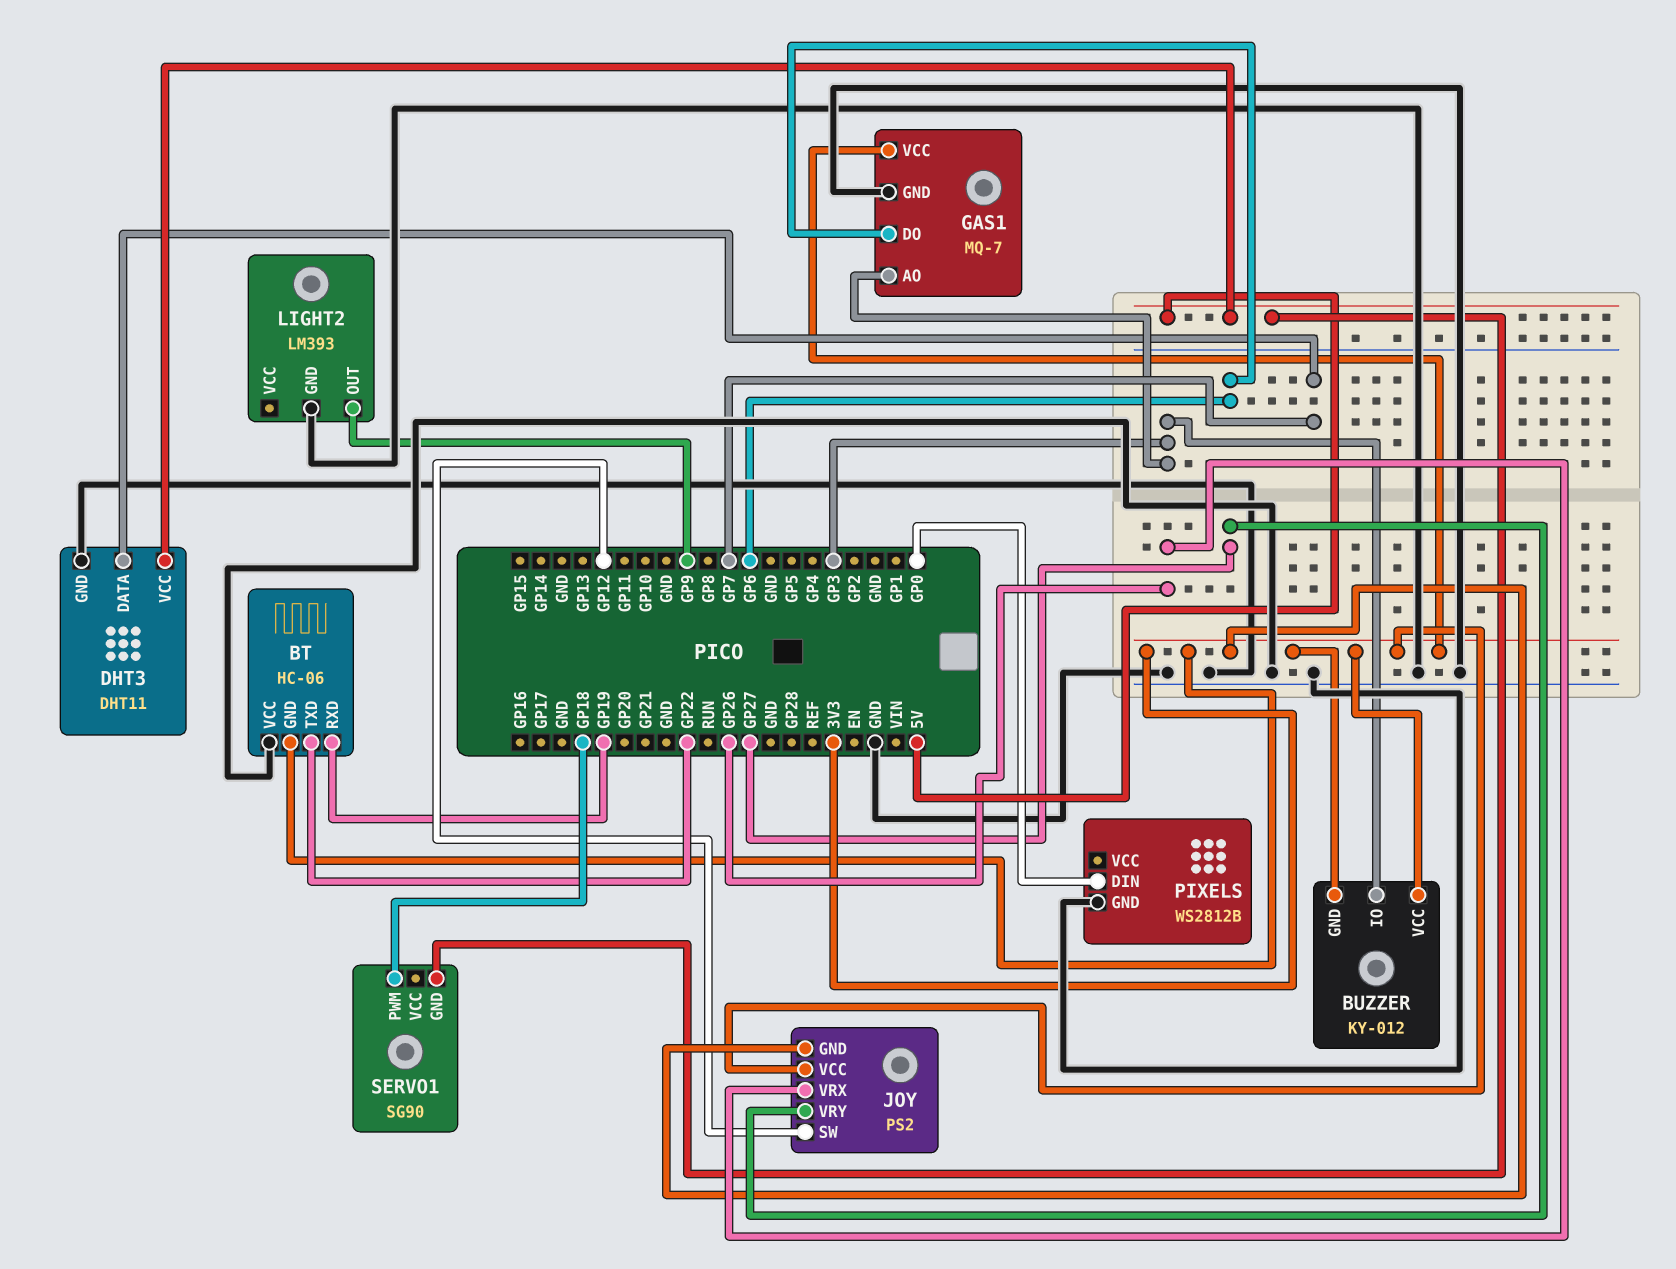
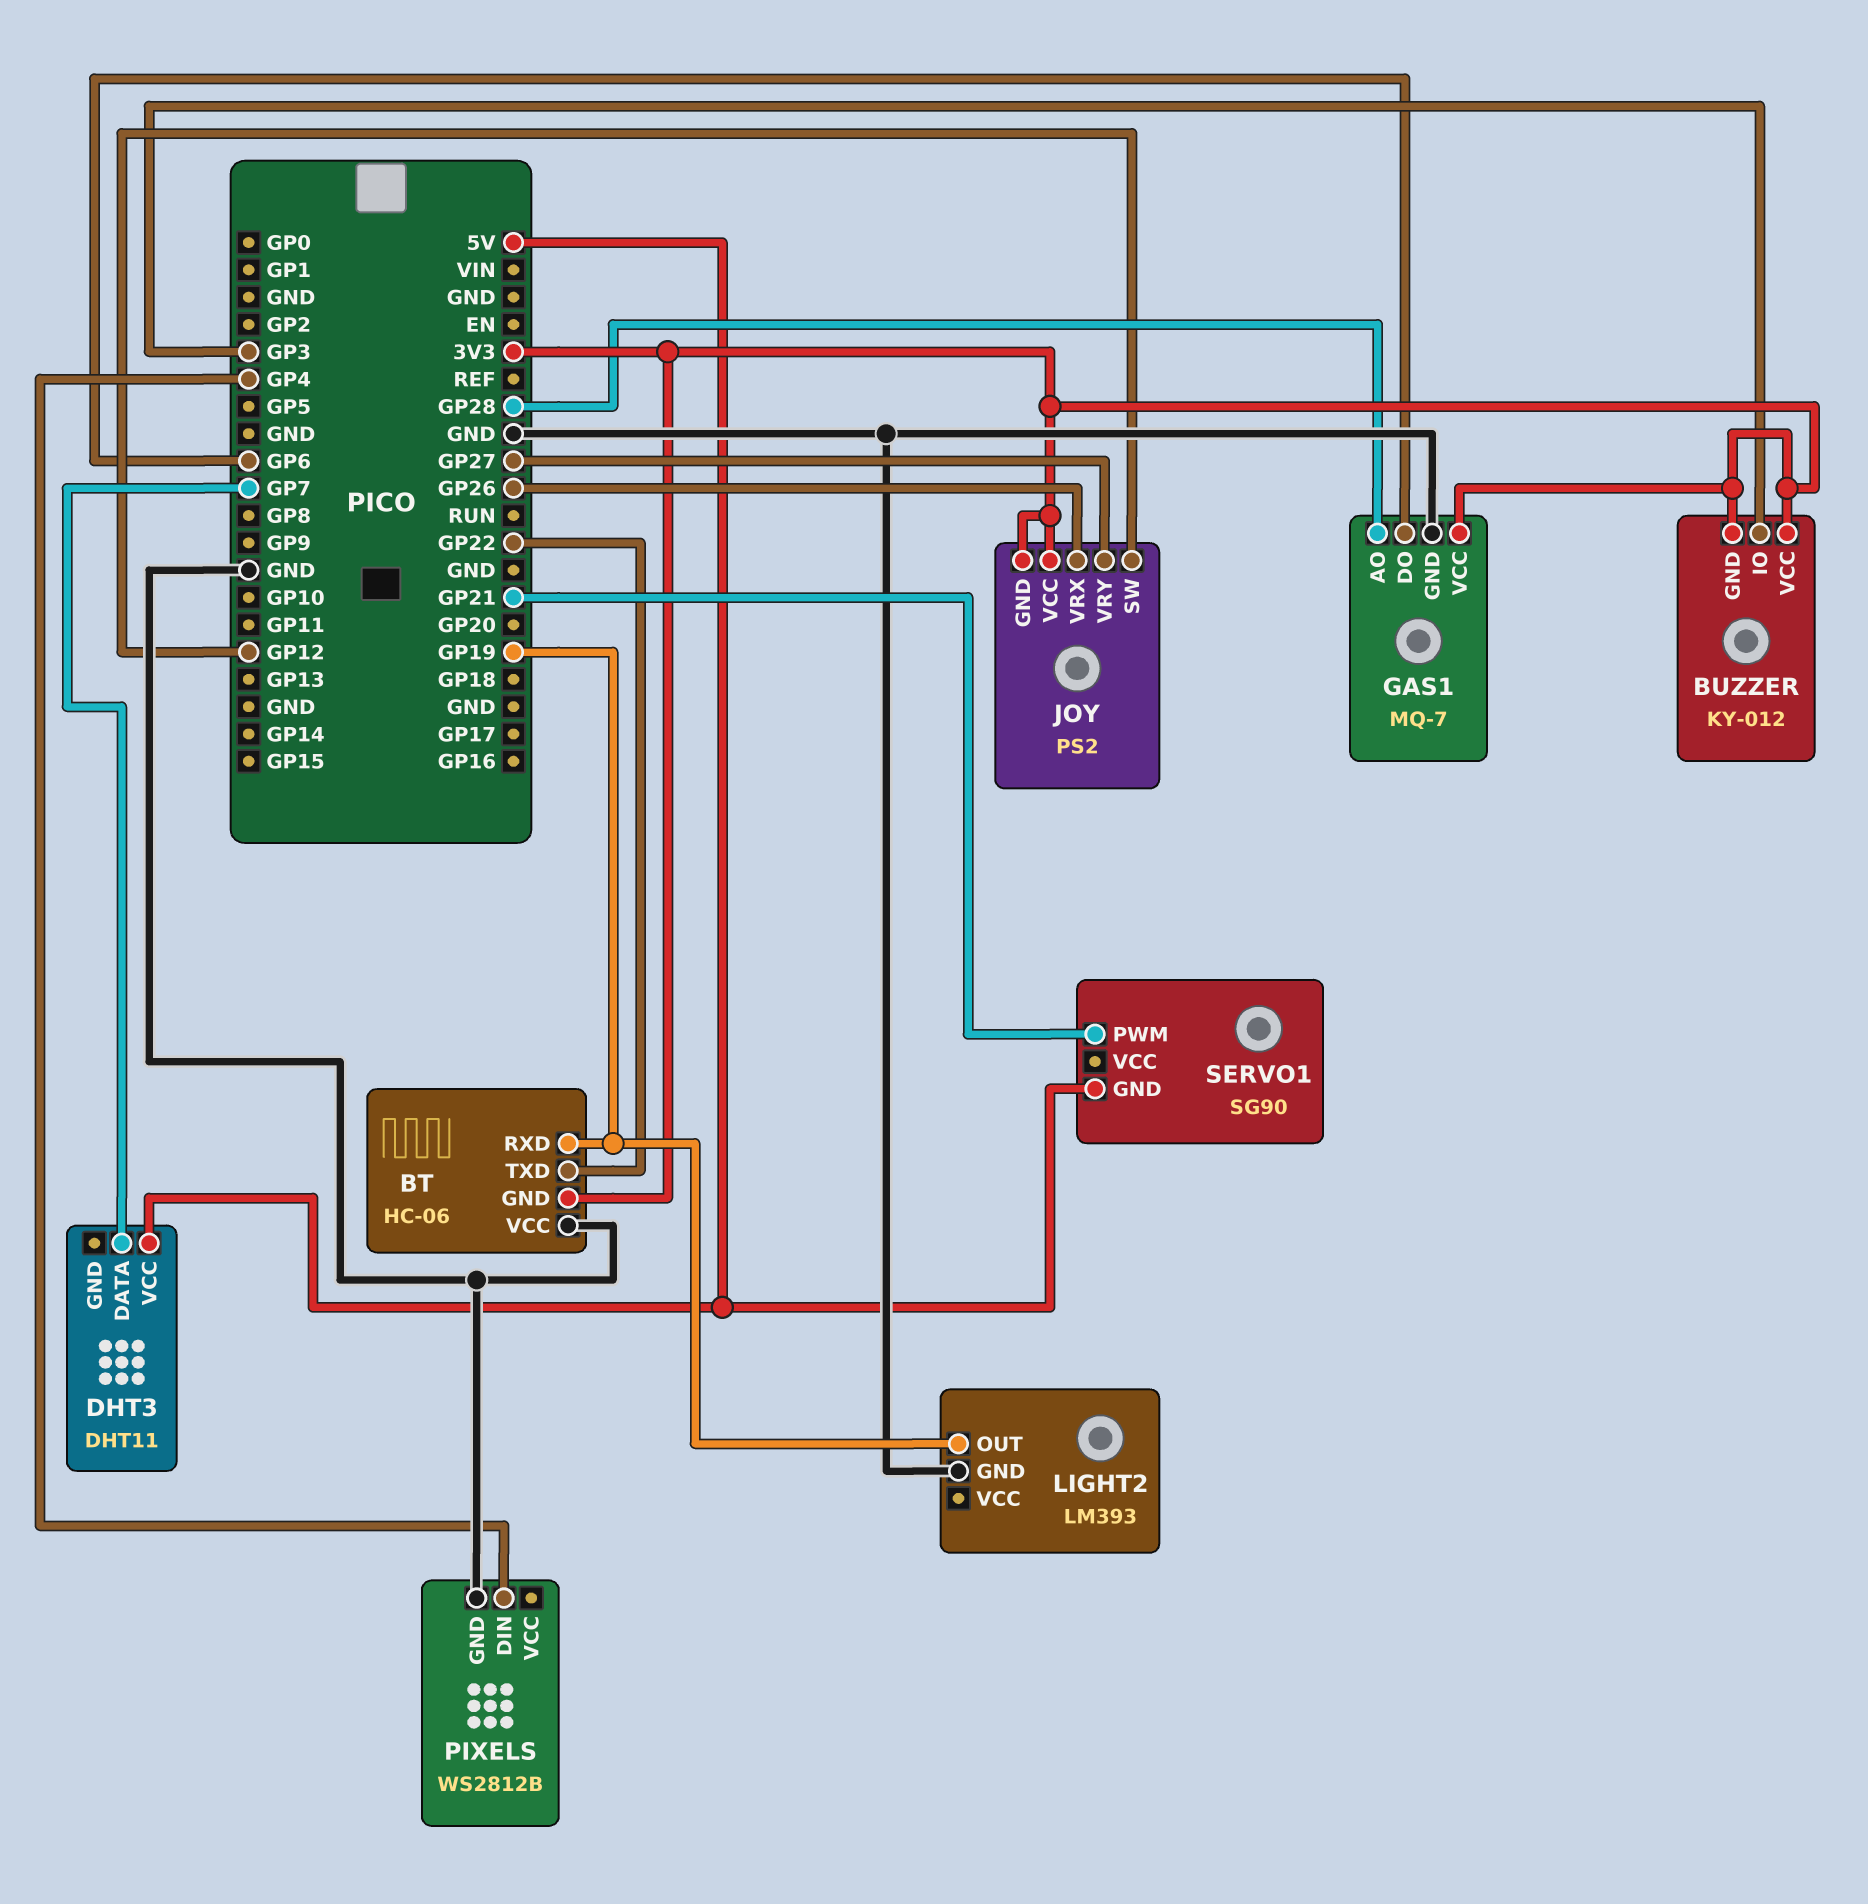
DHT3 pin GND: GND -> none
GAS1 pin AO: GP3 -> GP28
LIGHT2 pin OUT: GP9 -> GP19
PIXELS pin DIN: GP0 -> GP4
SERVO1 pin PWM: GP18 -> GP21

